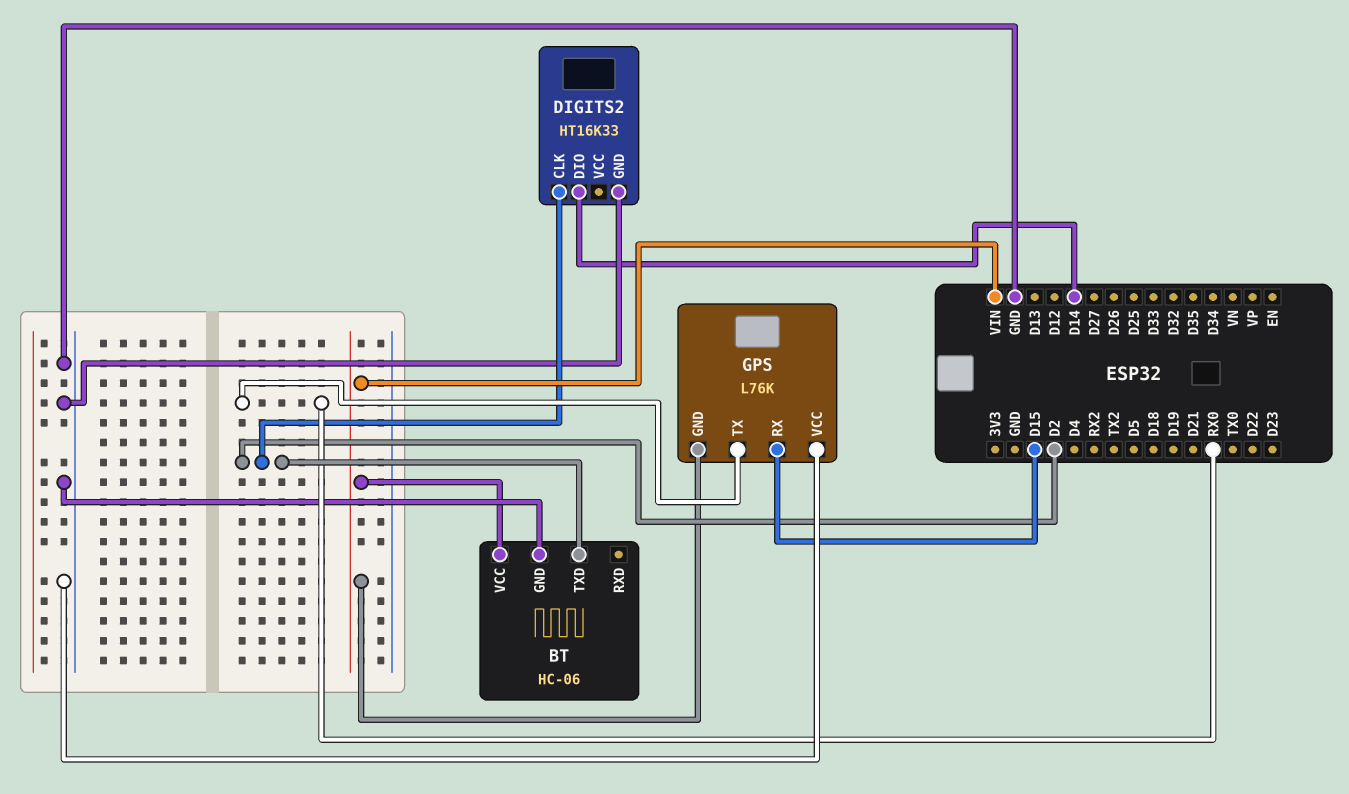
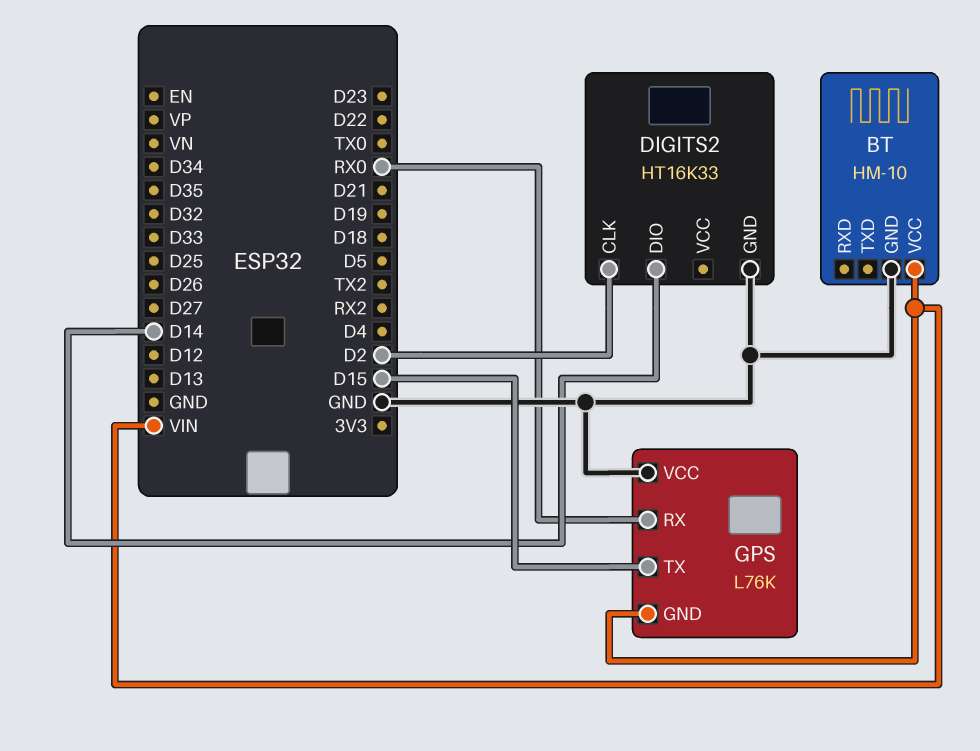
BT: HC-06 -> HM-10
BT pin TXD: D2 -> none
GPS pin RX: D15 -> RX0
GPS pin TX: RX0 -> D15

